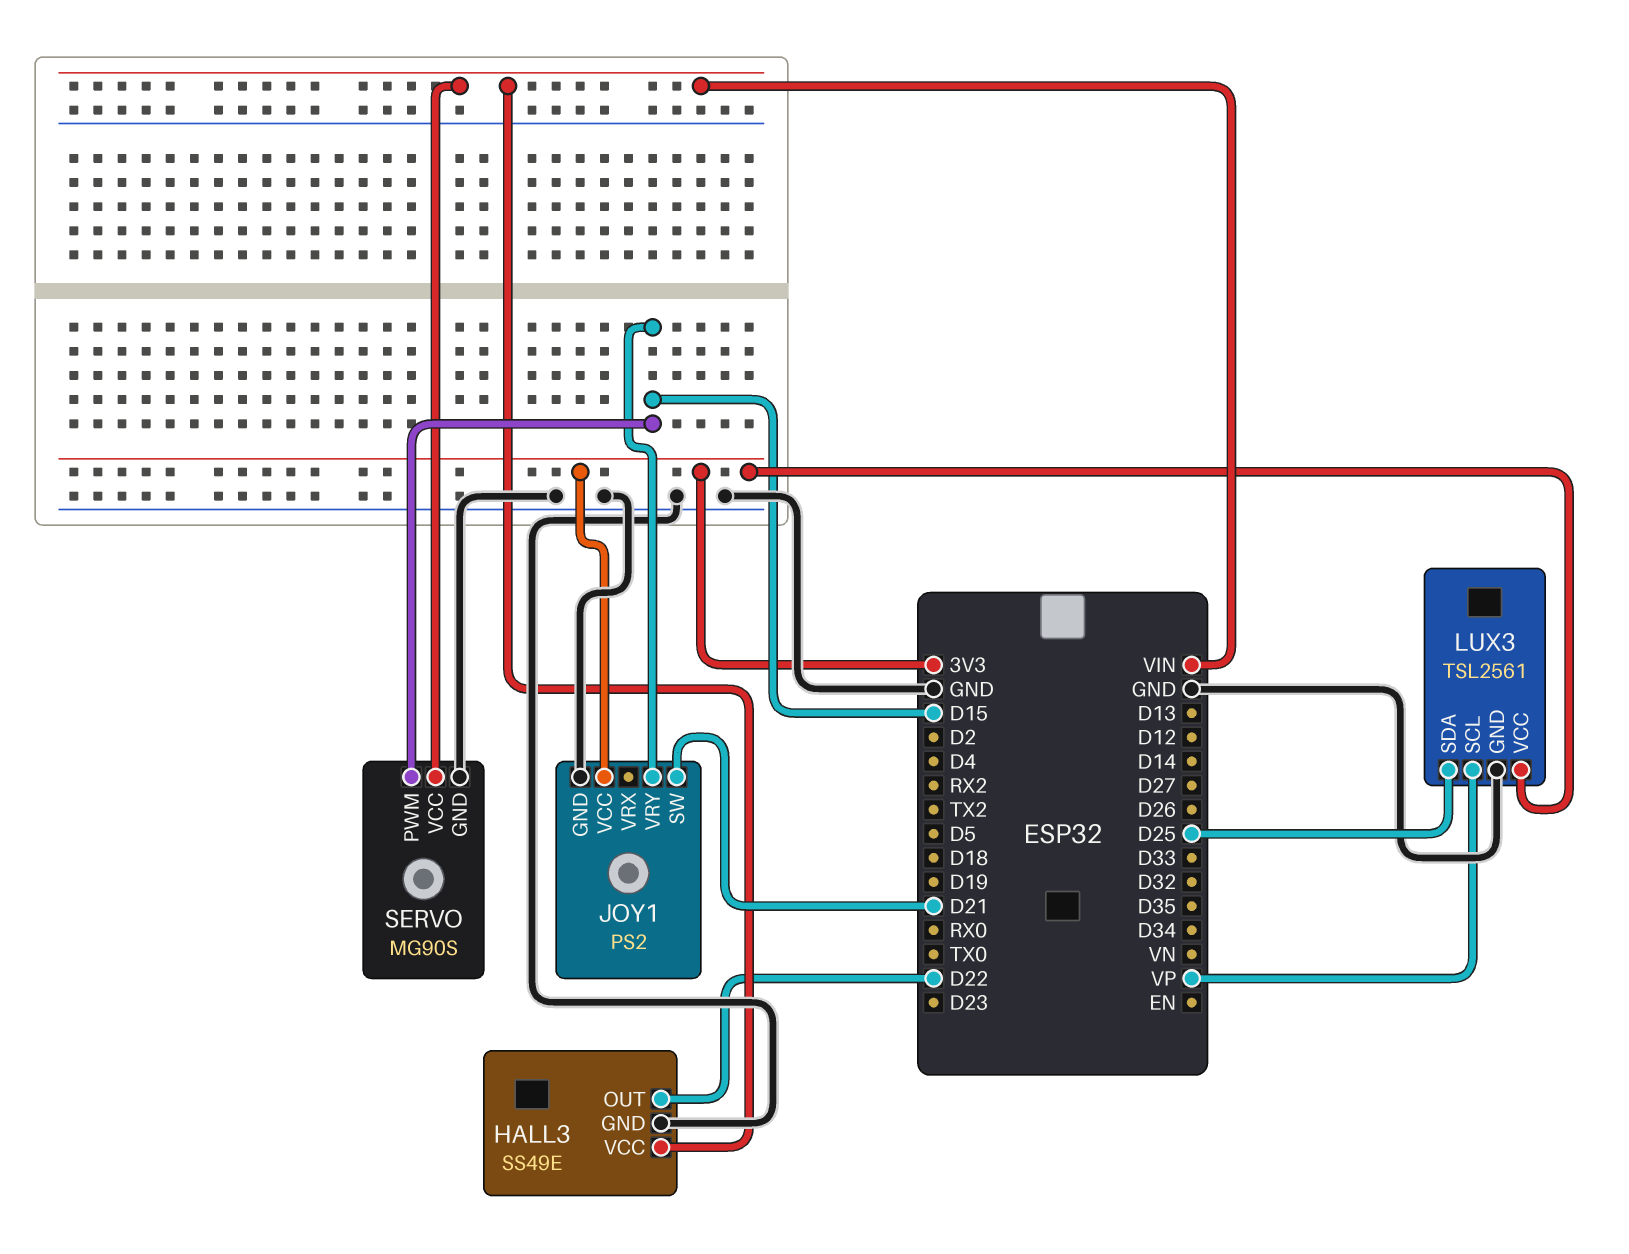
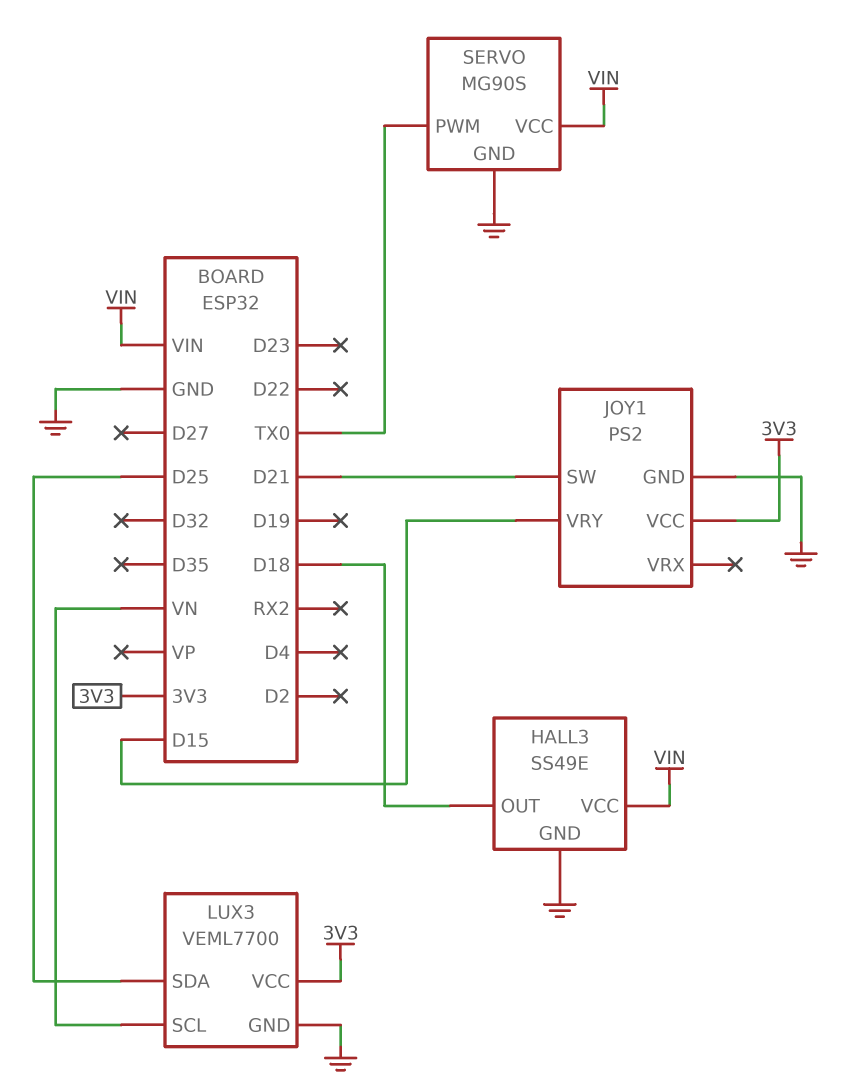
HALL3 pin OUT: D22 -> D18
LUX3: TSL2561 -> VEML7700
LUX3 pin SCL: VP -> VN
SERVO pin PWM: D15 -> TX0

